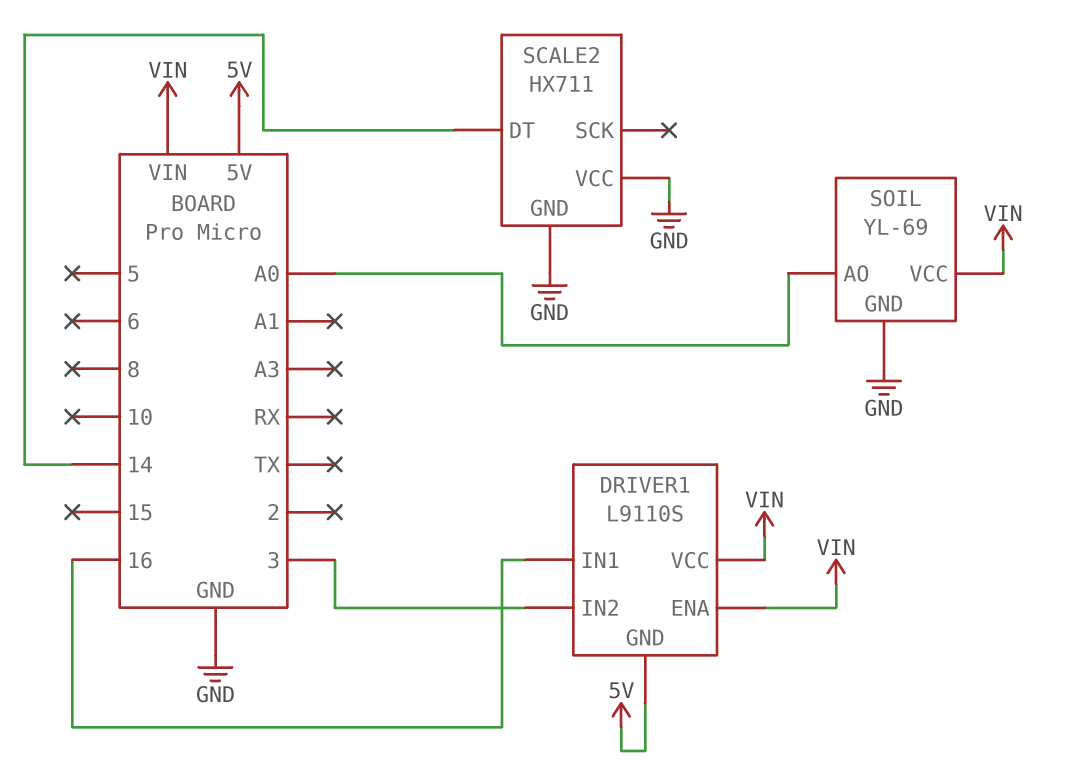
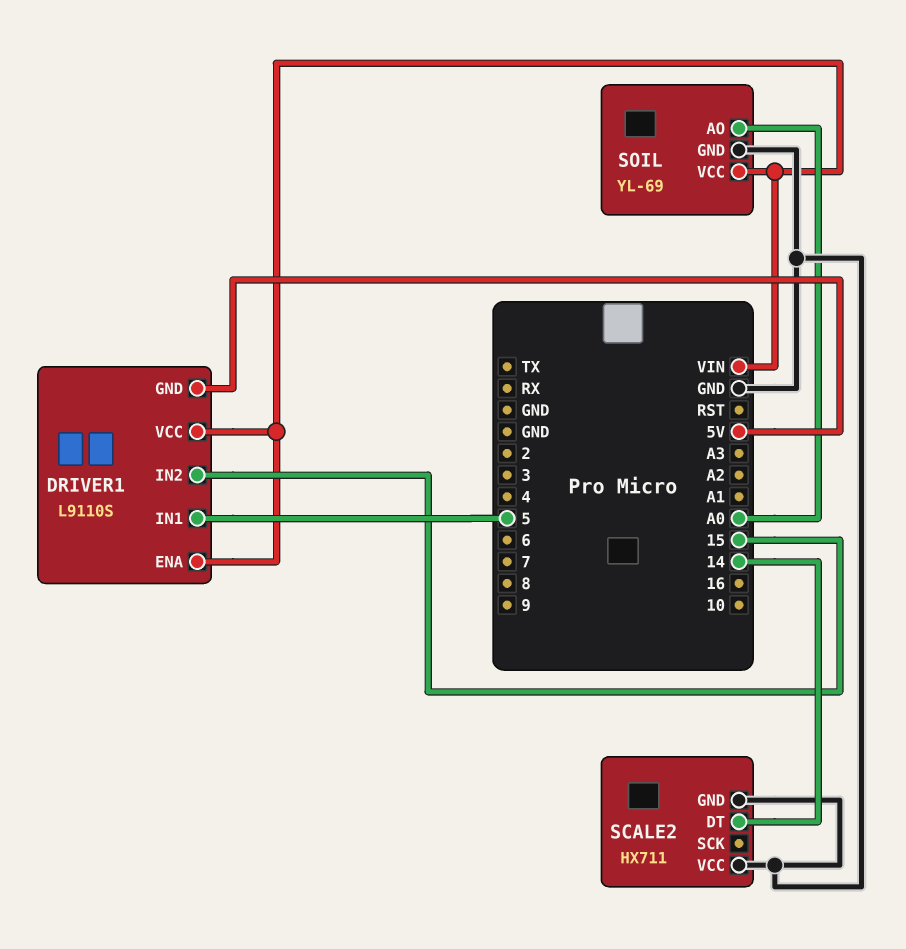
DRIVER1 pin IN1: 16 -> 5
DRIVER1 pin IN2: 3 -> 15

